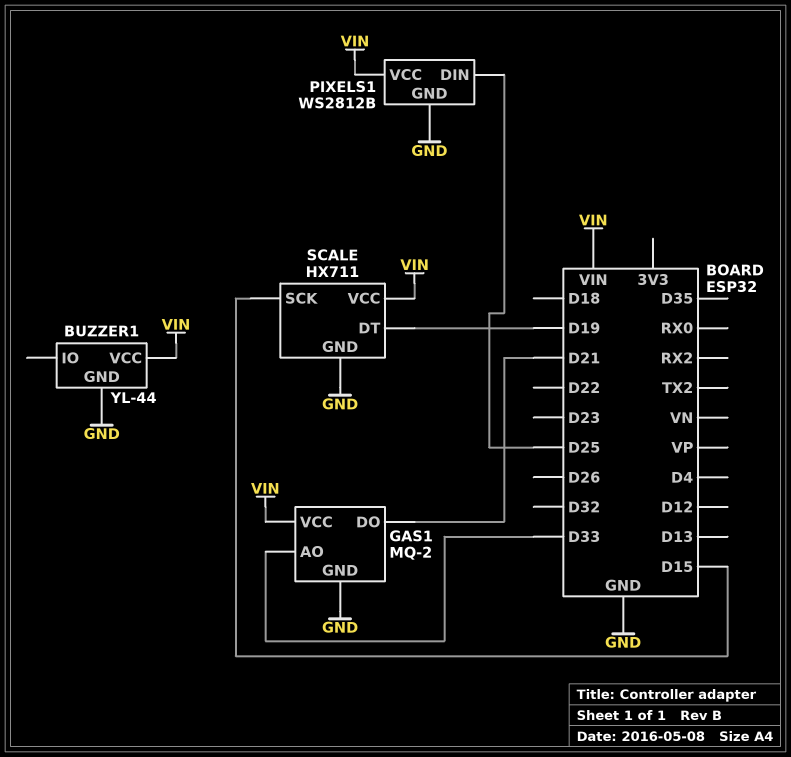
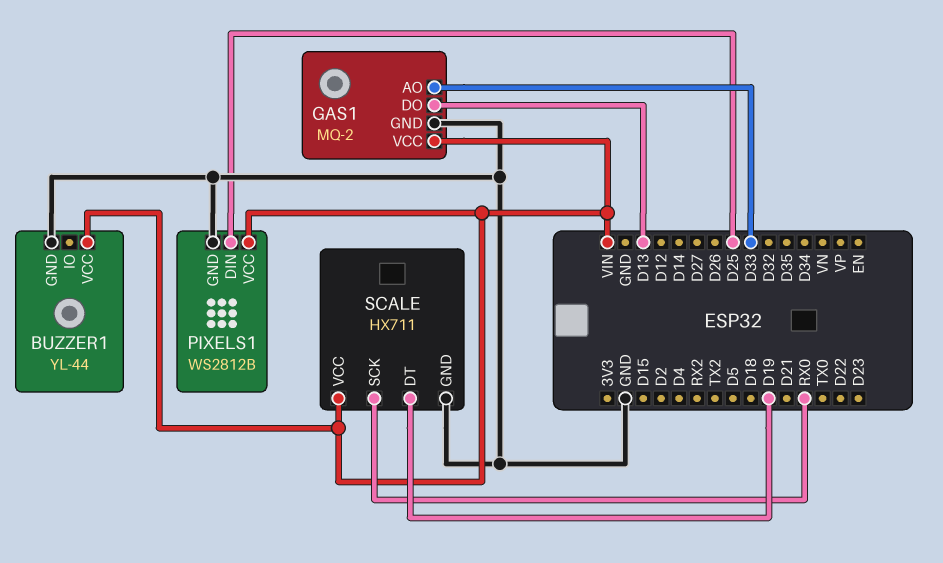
GAS1 pin DO: D21 -> D13
SCALE pin SCK: D15 -> RX0

